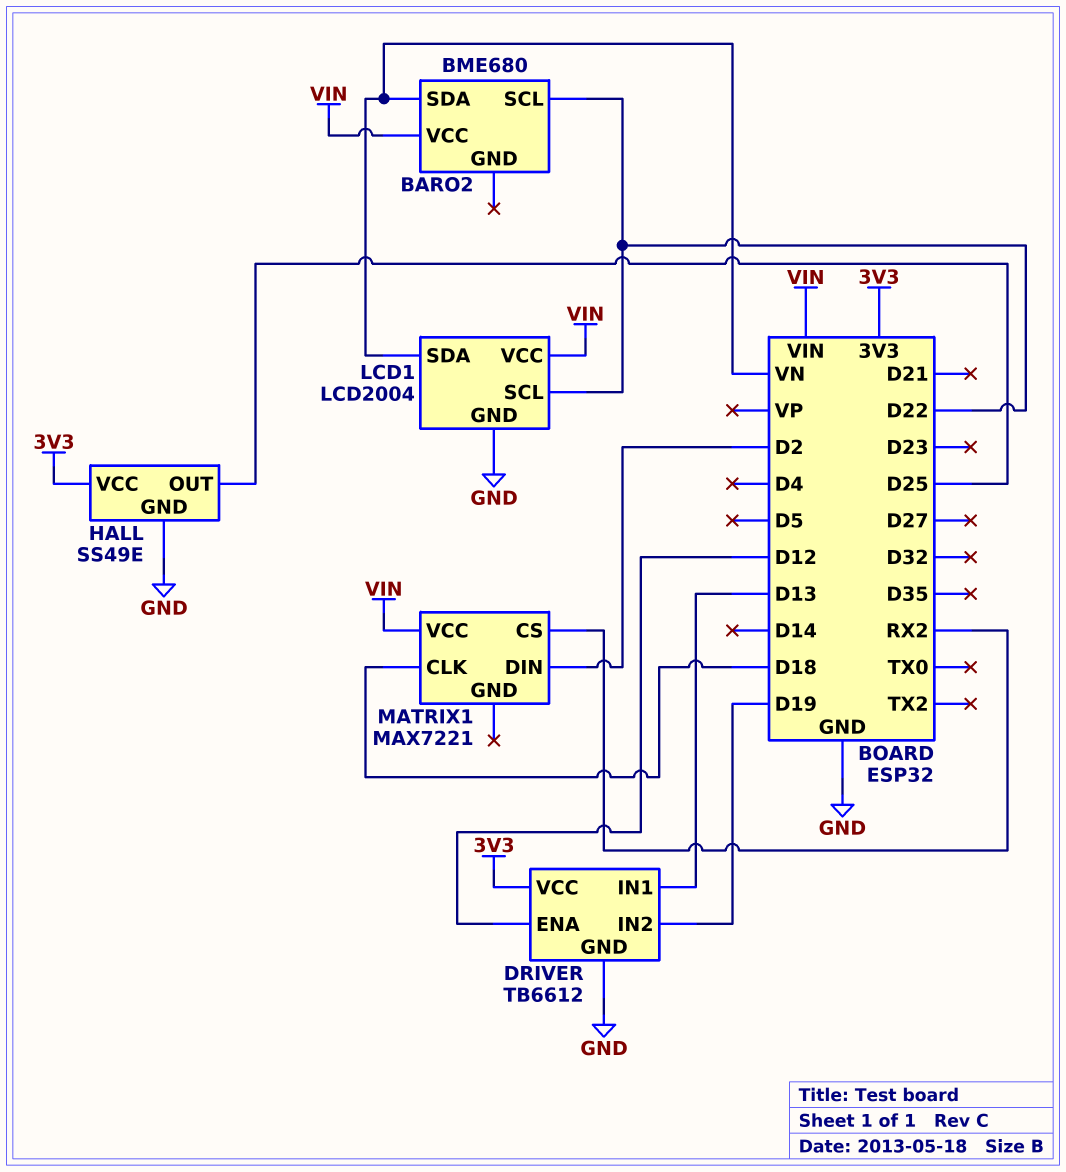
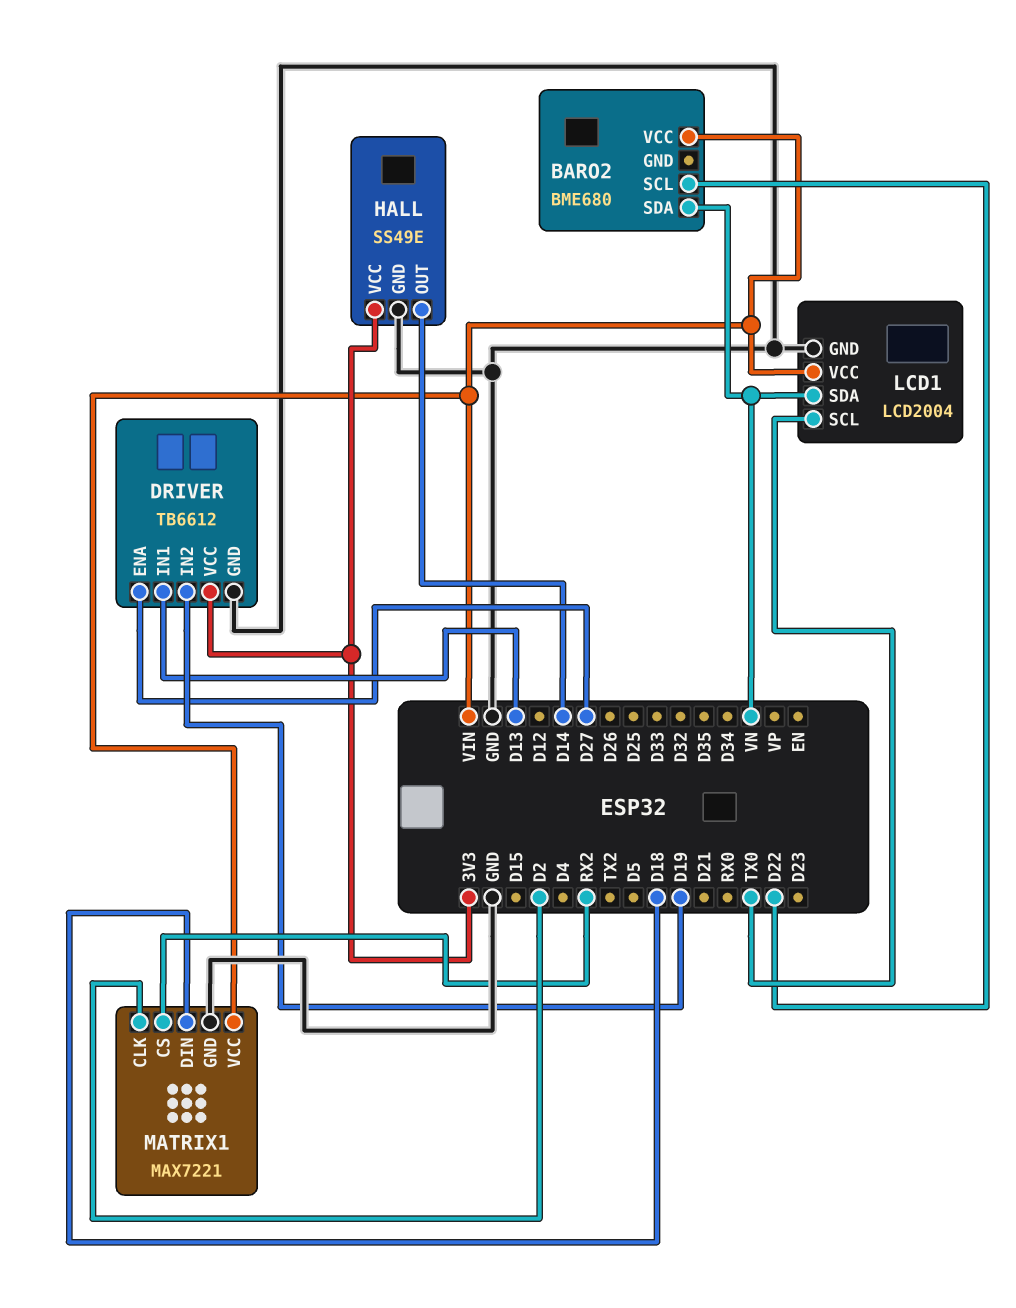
DRIVER pin ENA: D12 -> D27
HALL pin OUT: D25 -> D14
LCD1 pin SCL: D22 -> TX0
MATRIX1 pin CLK: D18 -> D2
MATRIX1 pin DIN: D2 -> D18
MATRIX1 pin GND: none -> GND

